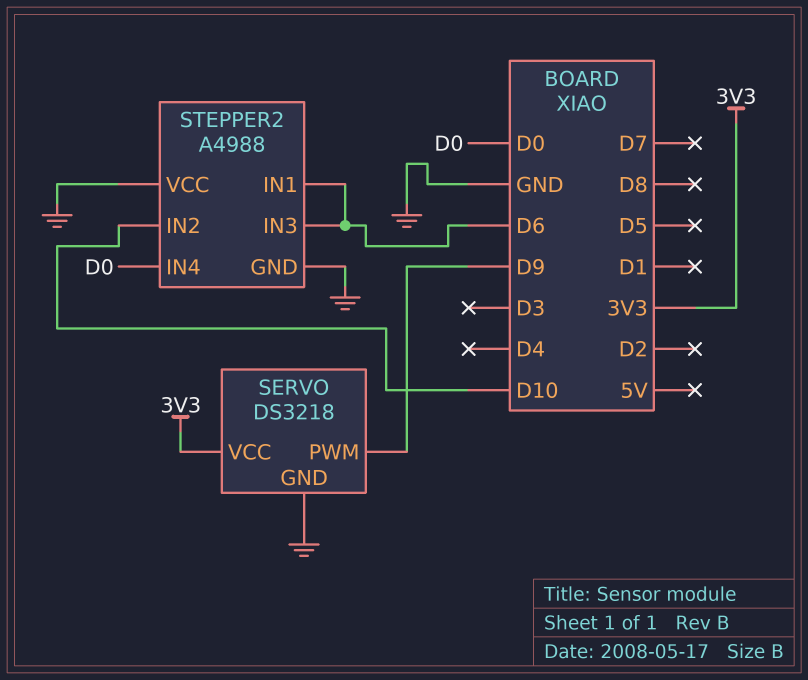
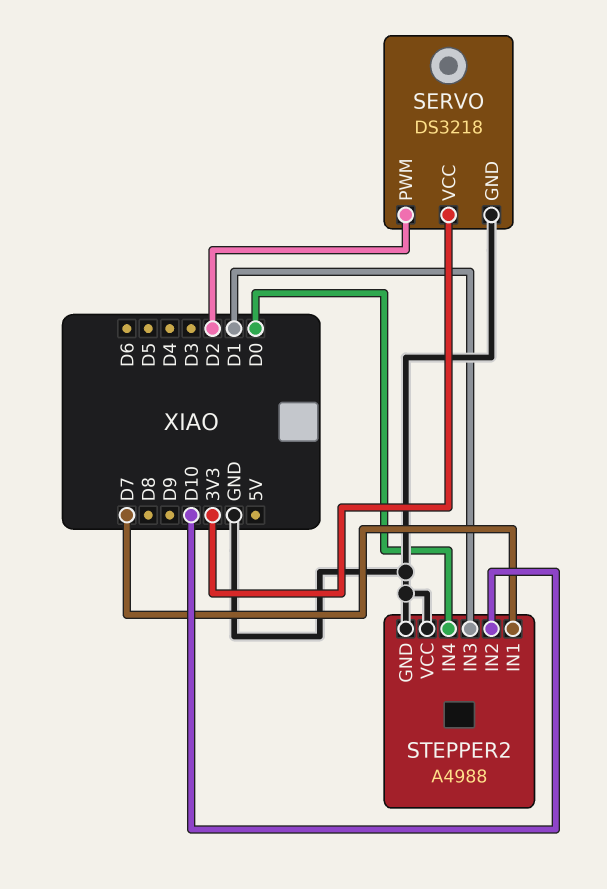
SERVO pin PWM: D9 -> D2
STEPPER2 pin IN1: D6 -> D7
STEPPER2 pin IN3: D6 -> D1

